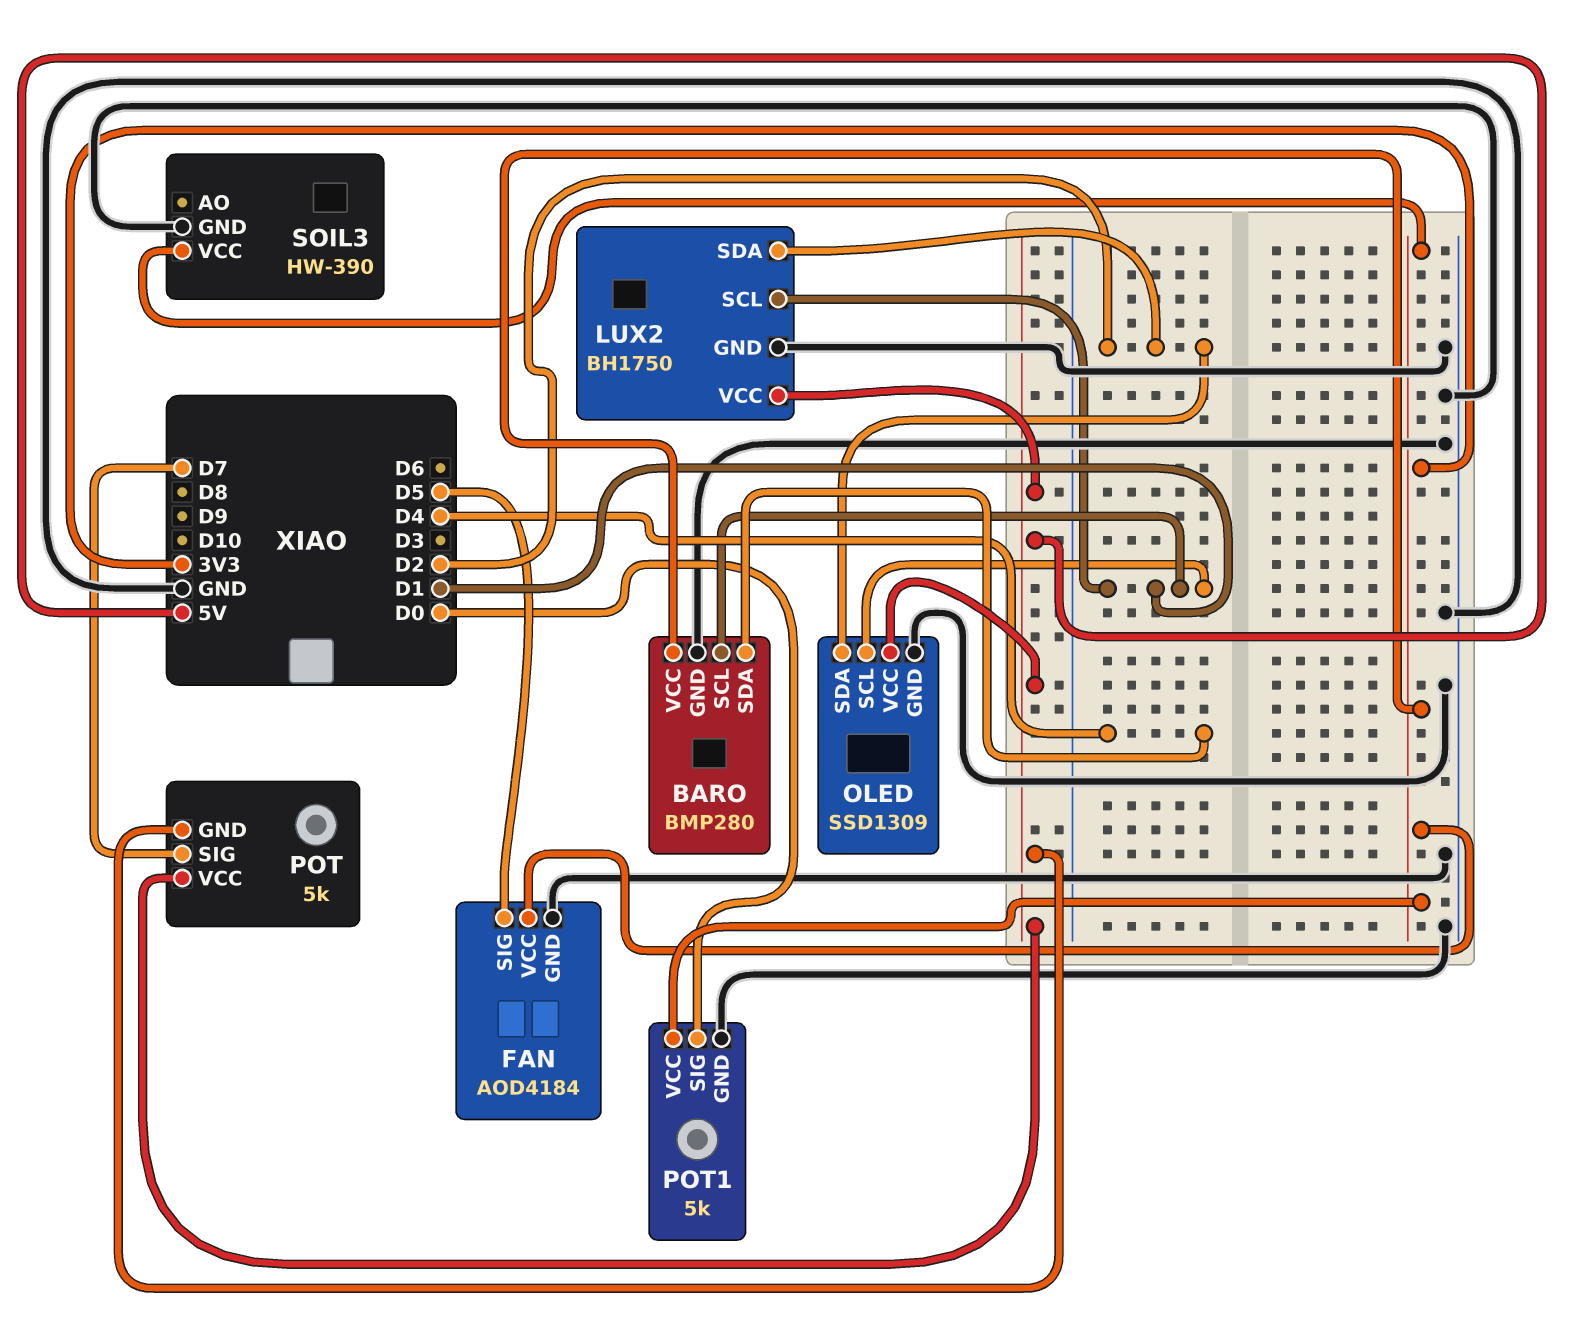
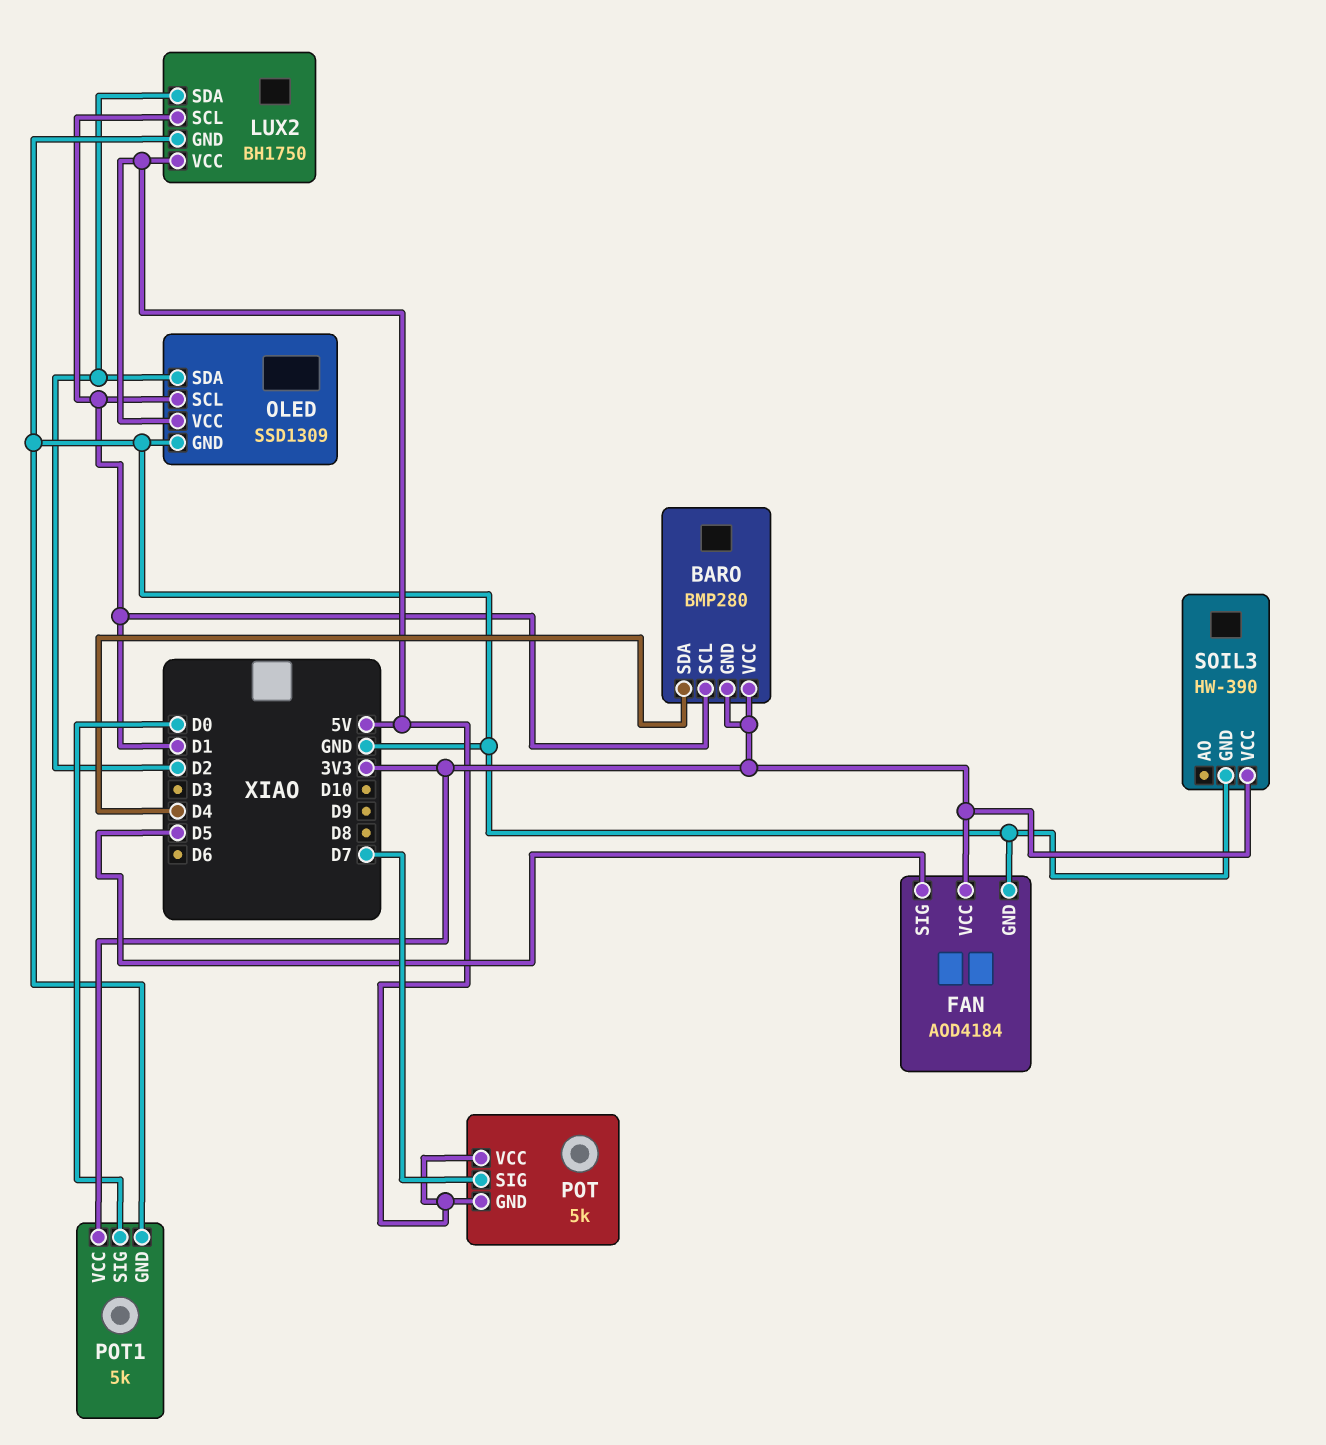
BARO pin GND: GND -> 3V3

